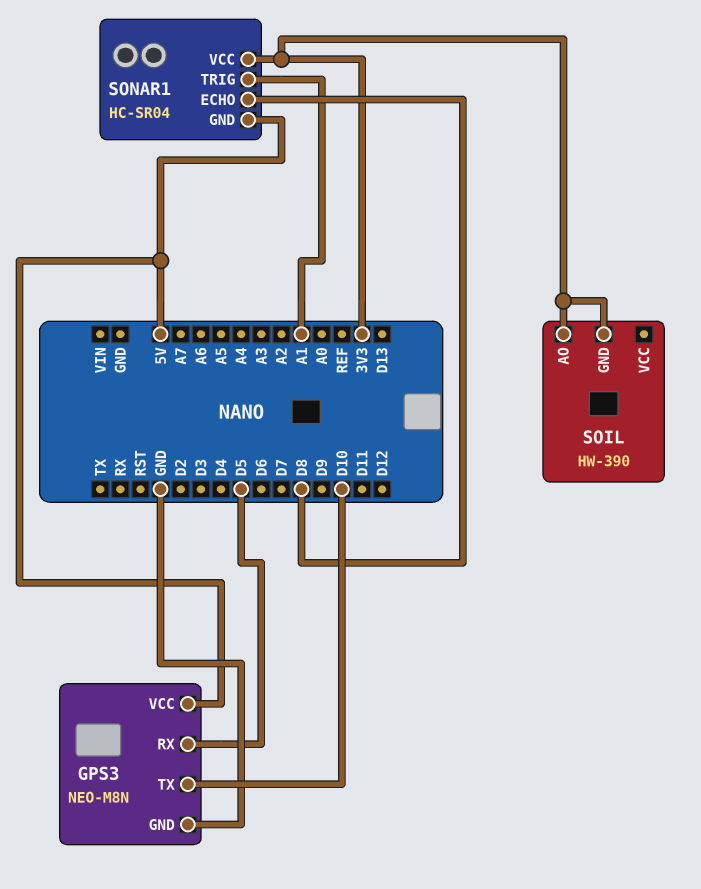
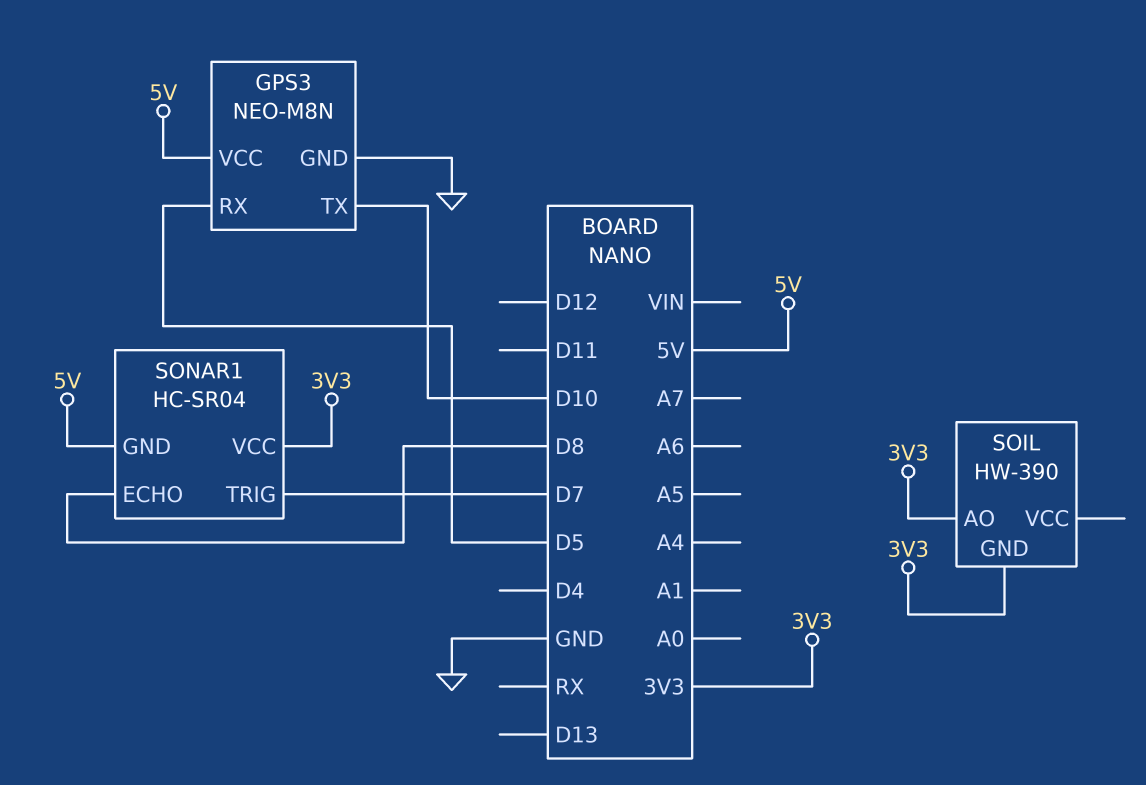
SONAR1 pin TRIG: A1 -> D7

